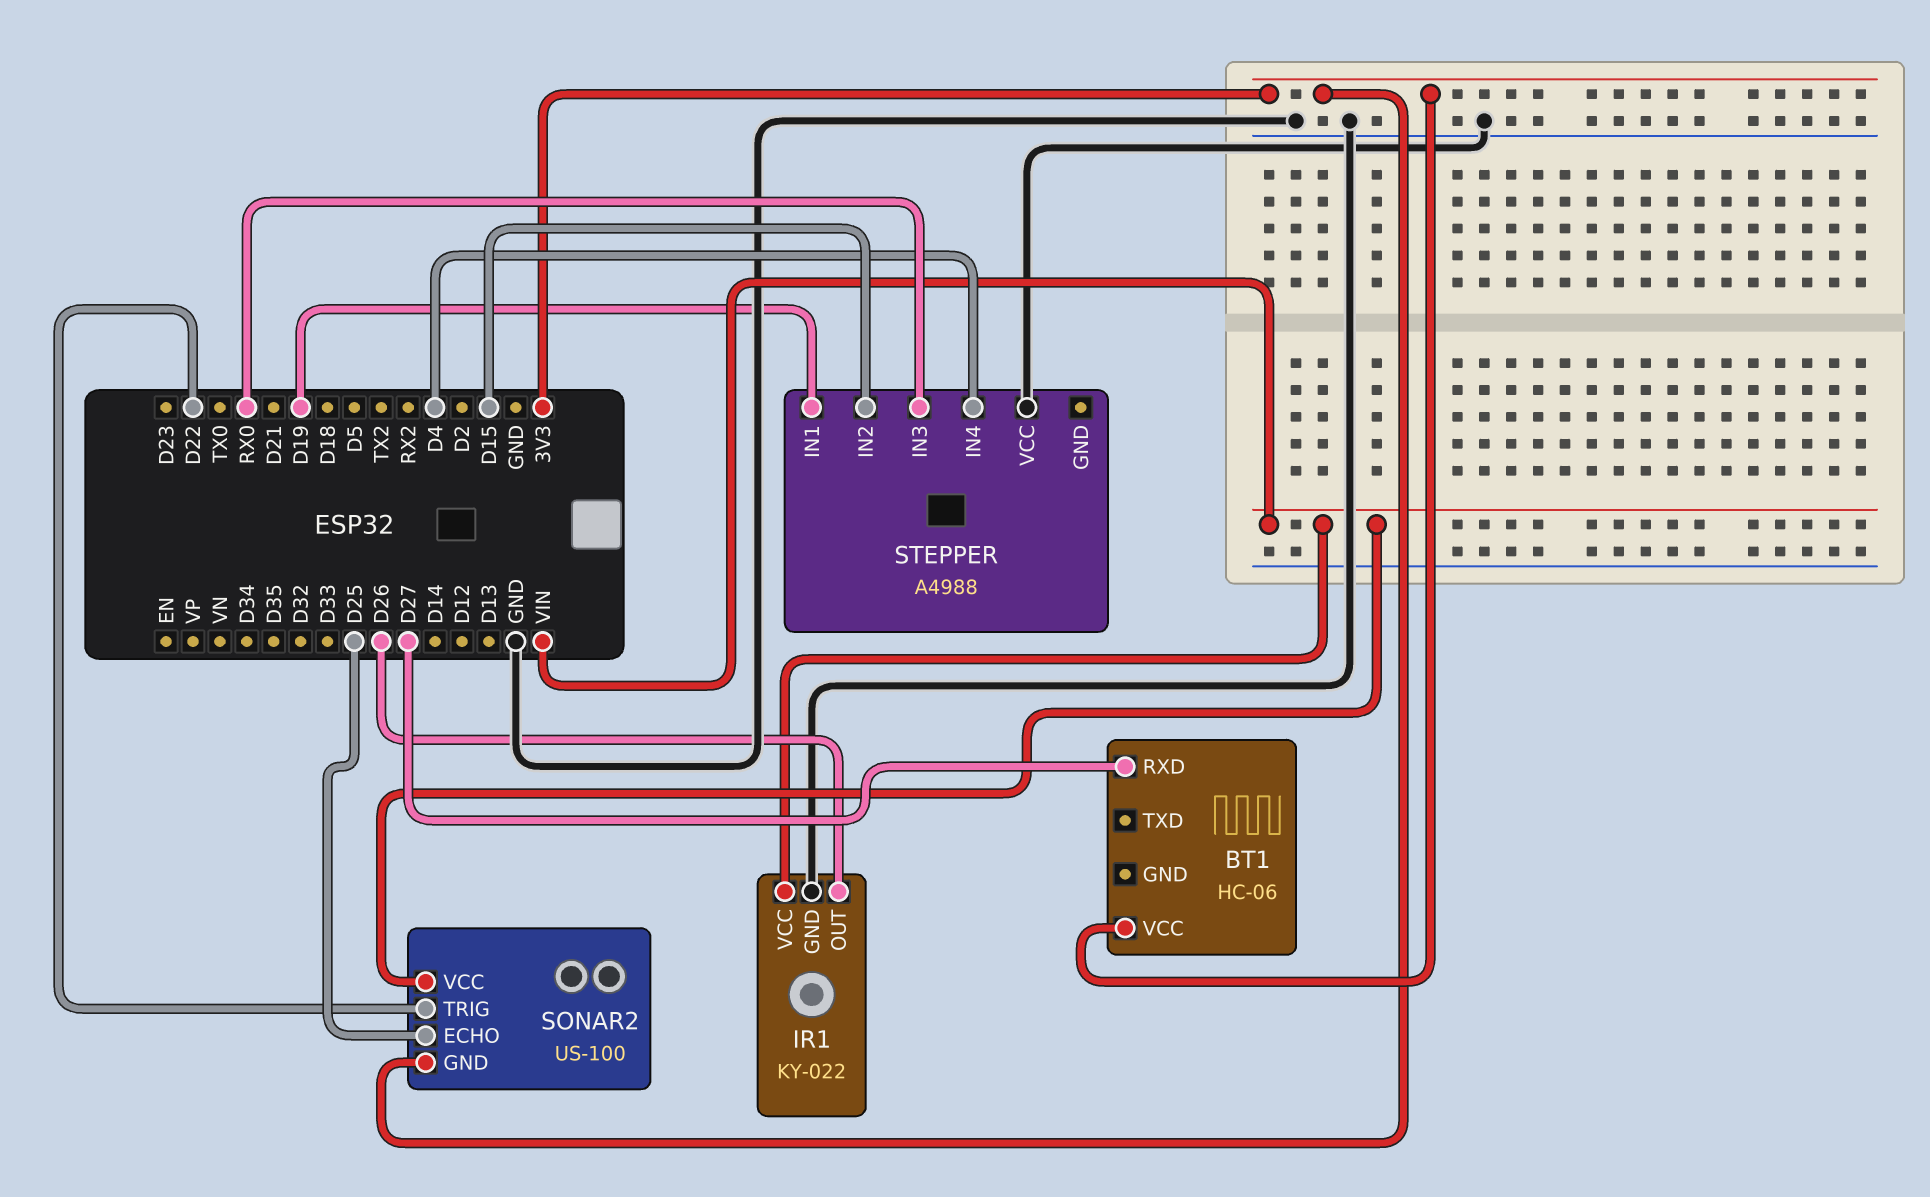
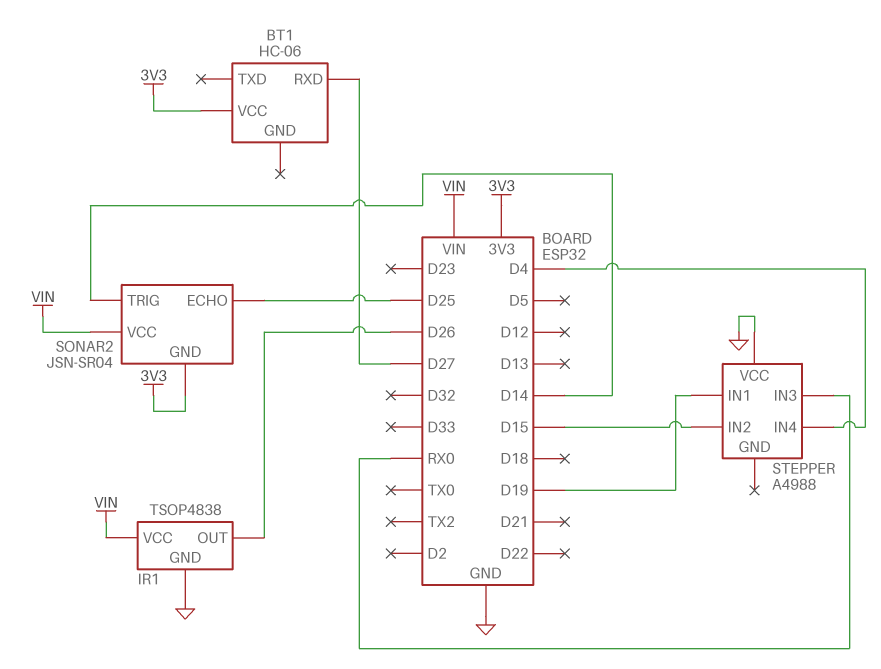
IR1: KY-022 -> TSOP4838
SONAR2: US-100 -> JSN-SR04
SONAR2 pin TRIG: D22 -> D14

